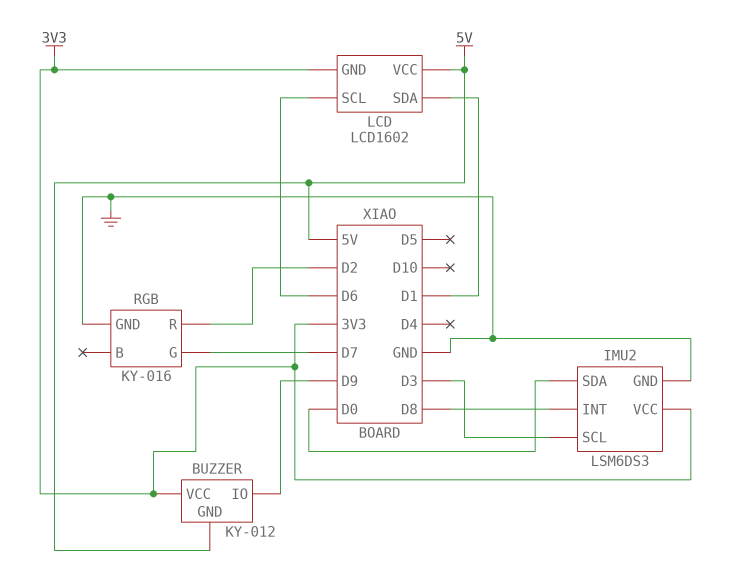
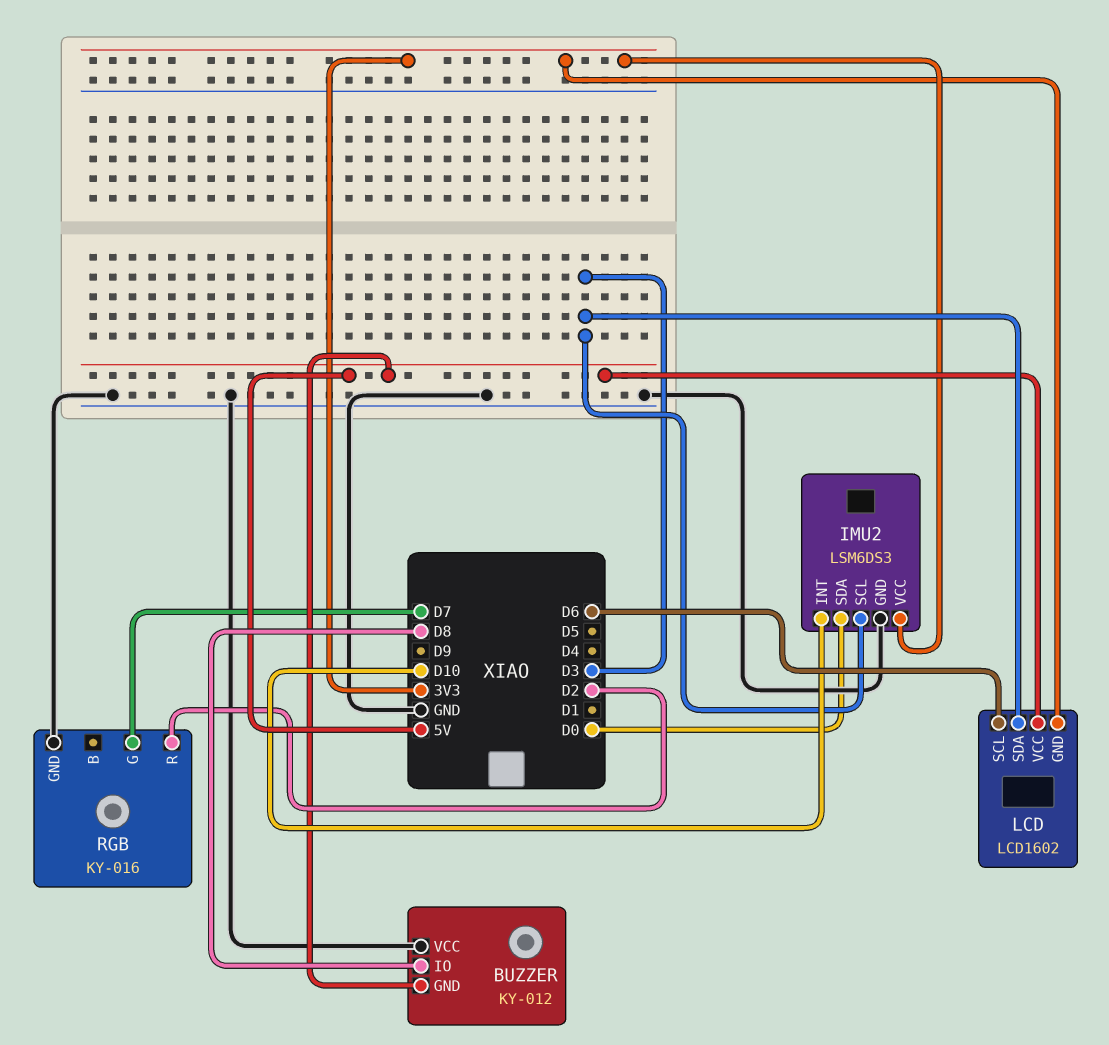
BUZZER pin IO: D9 -> D8
BUZZER pin VCC: 3V3 -> GND
IMU2 pin INT: D8 -> D10
LCD pin SDA: D1 -> D3

